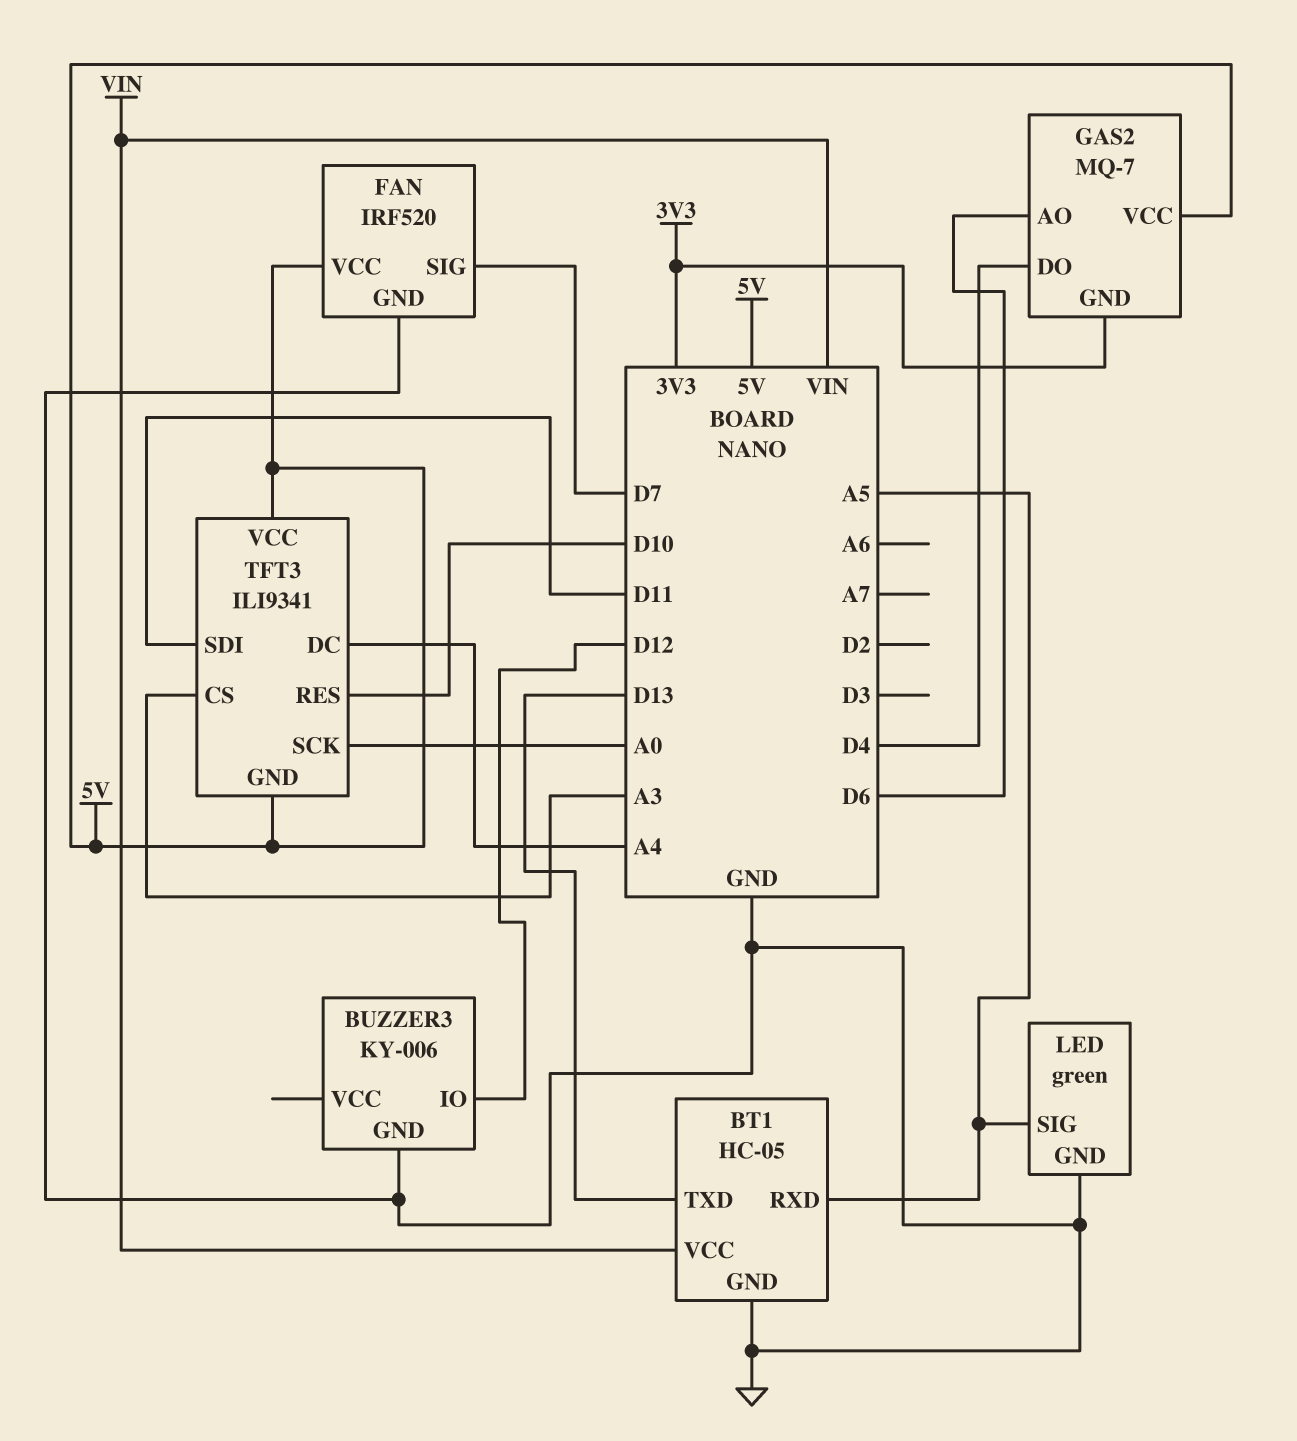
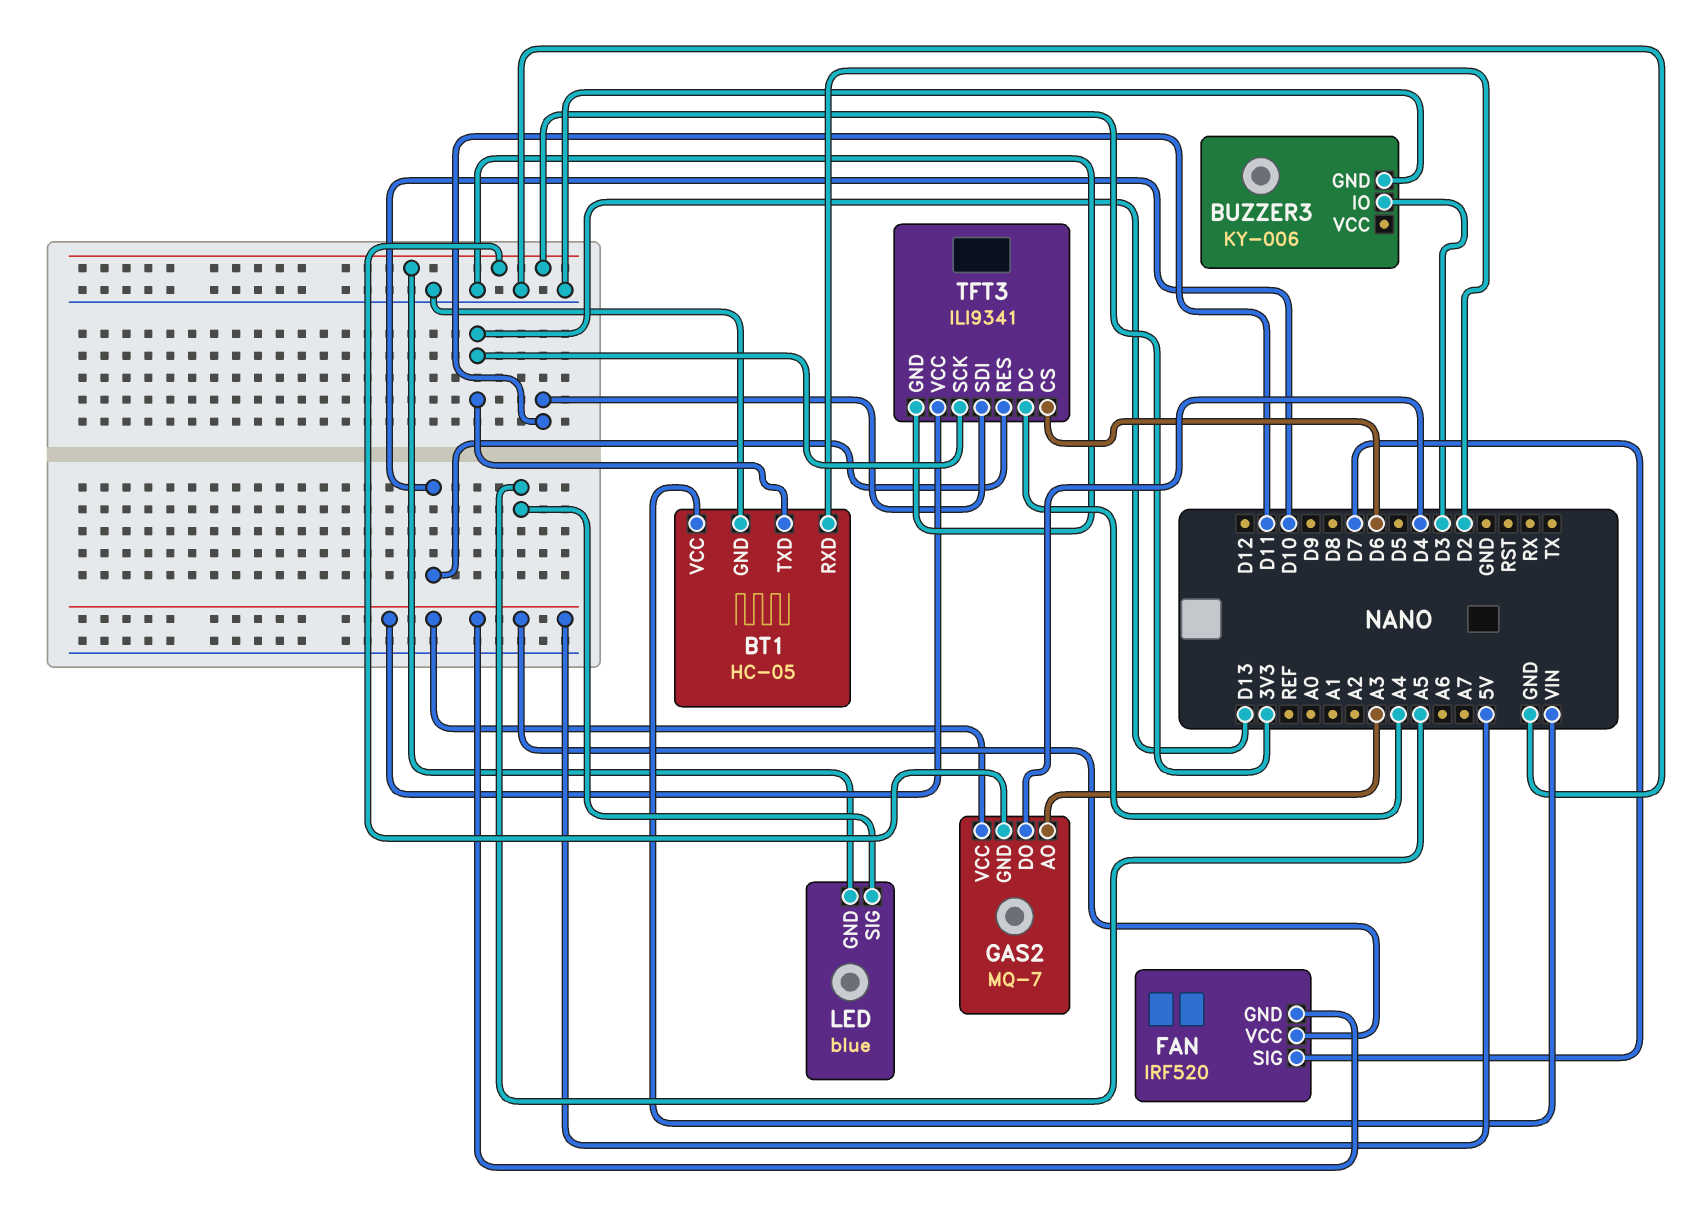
BT1 pin RXD: A5 -> D2
BUZZER3 pin IO: D12 -> D3
FAN pin GND: GND -> 5V
GAS2 pin AO: D6 -> A3
LED: green -> blue
LED pin GND: GND -> 3V3
TFT3 pin CS: A3 -> D6
TFT3 pin GND: 5V -> GND
TFT3 pin SCK: A0 -> D13

